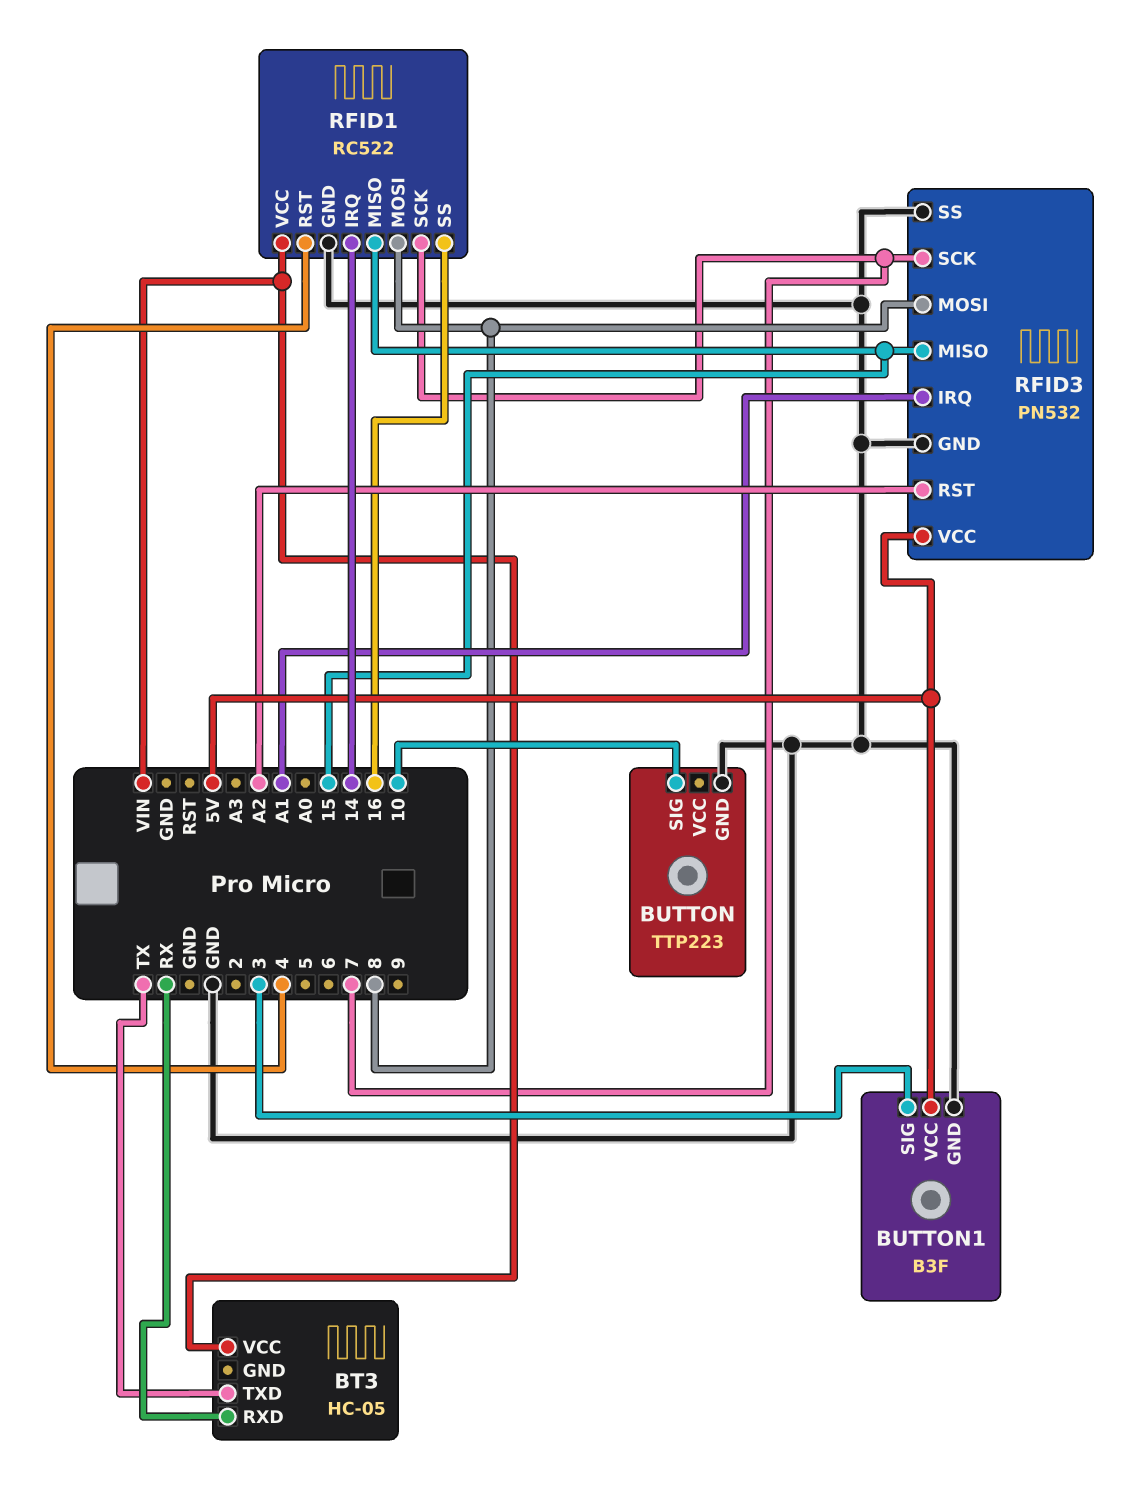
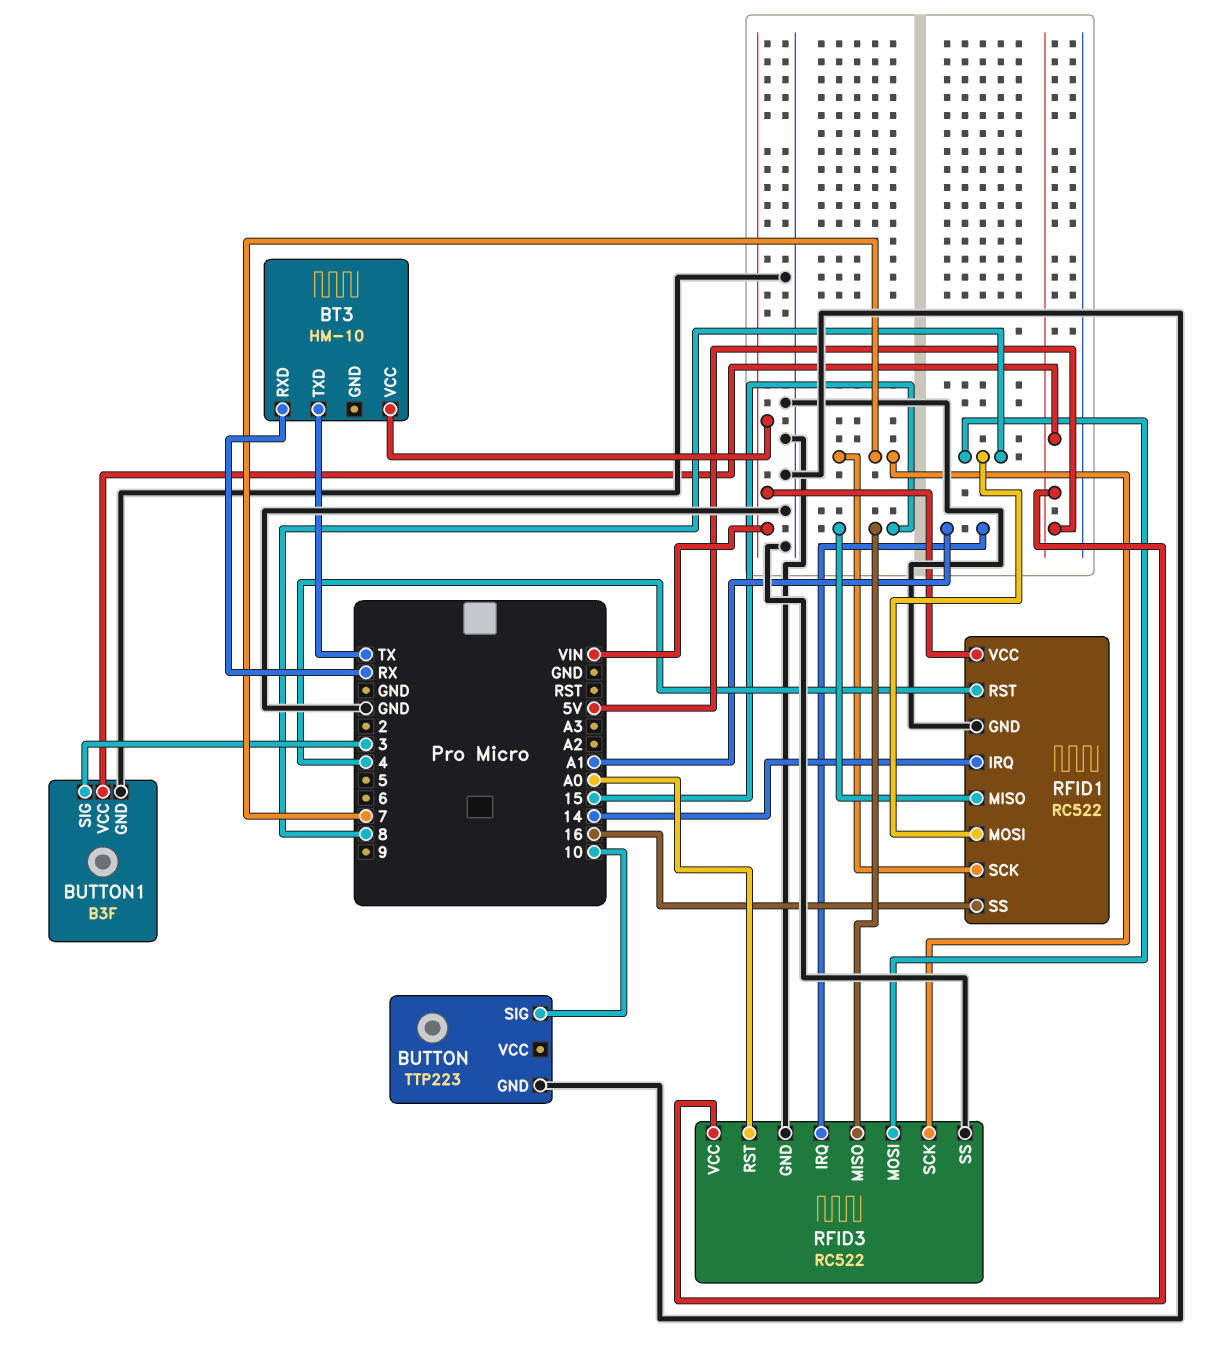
BT3: HC-05 -> HM-10
RFID3: PN532 -> RC522
RFID3 pin RST: A2 -> A0

